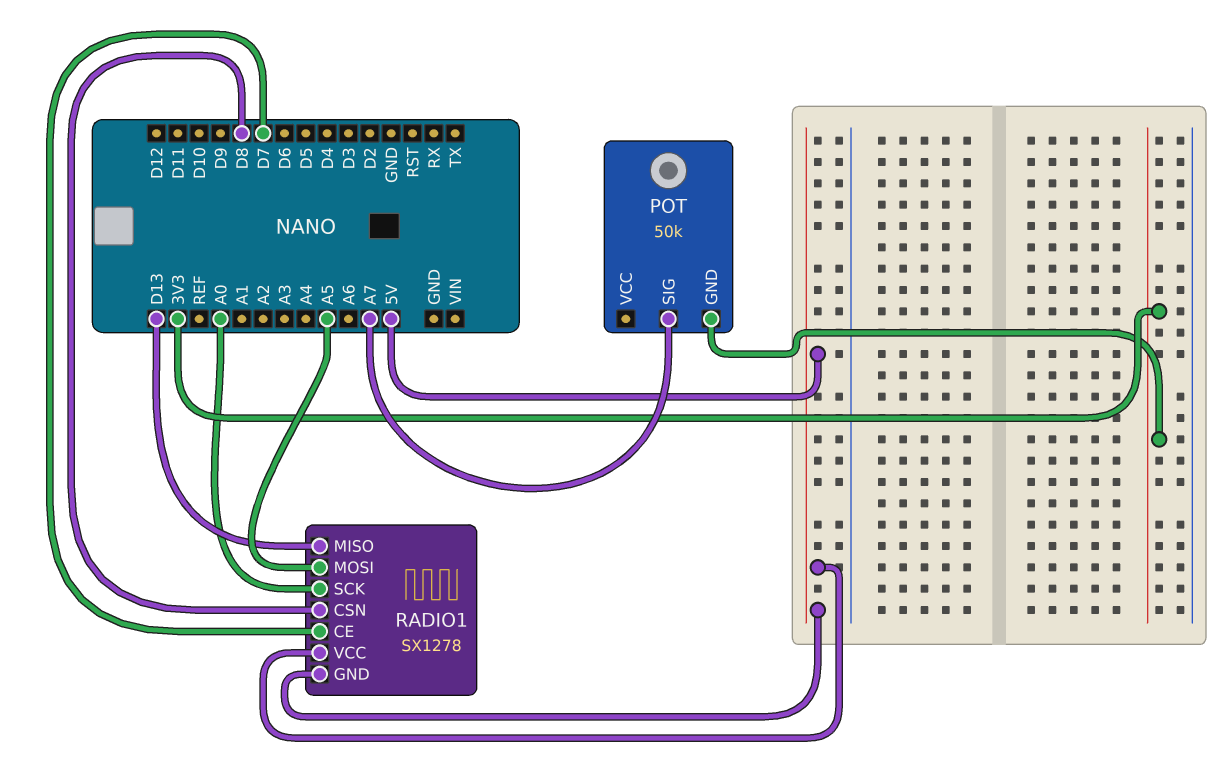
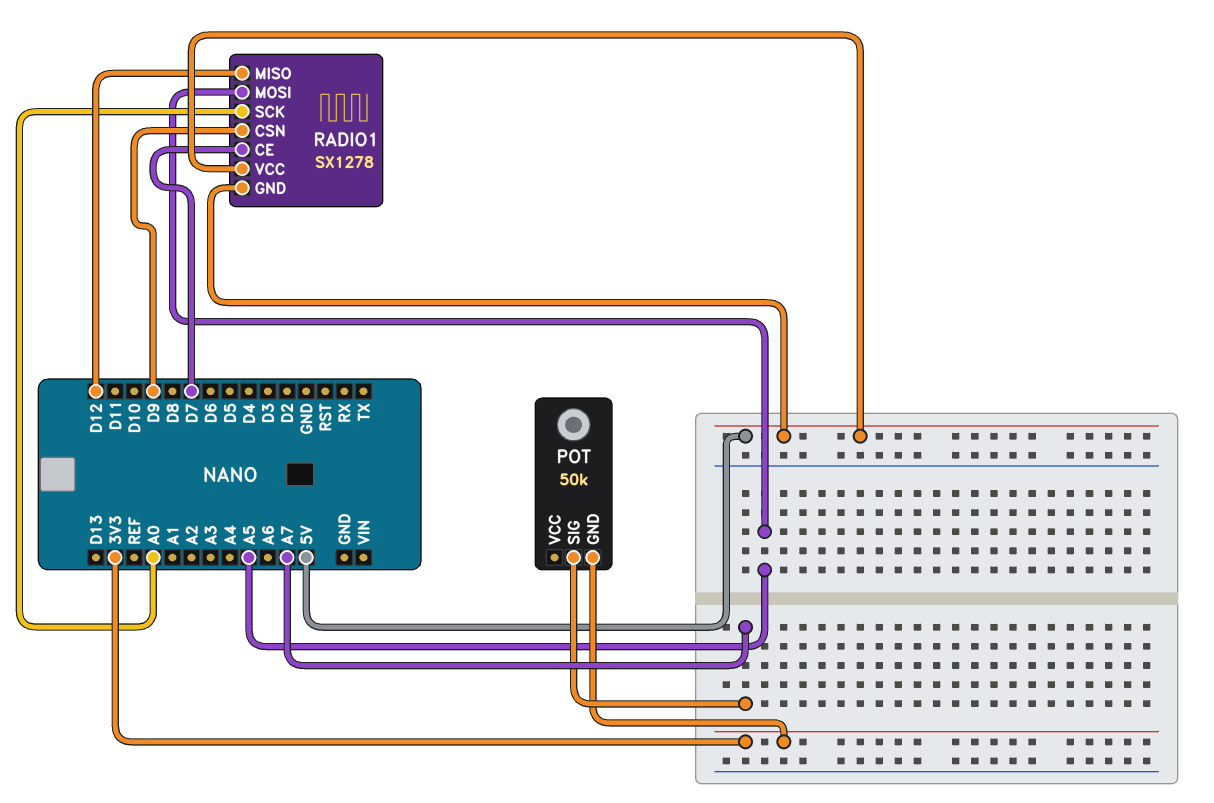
RADIO1 pin CSN: D8 -> D9
RADIO1 pin MISO: D13 -> D12

